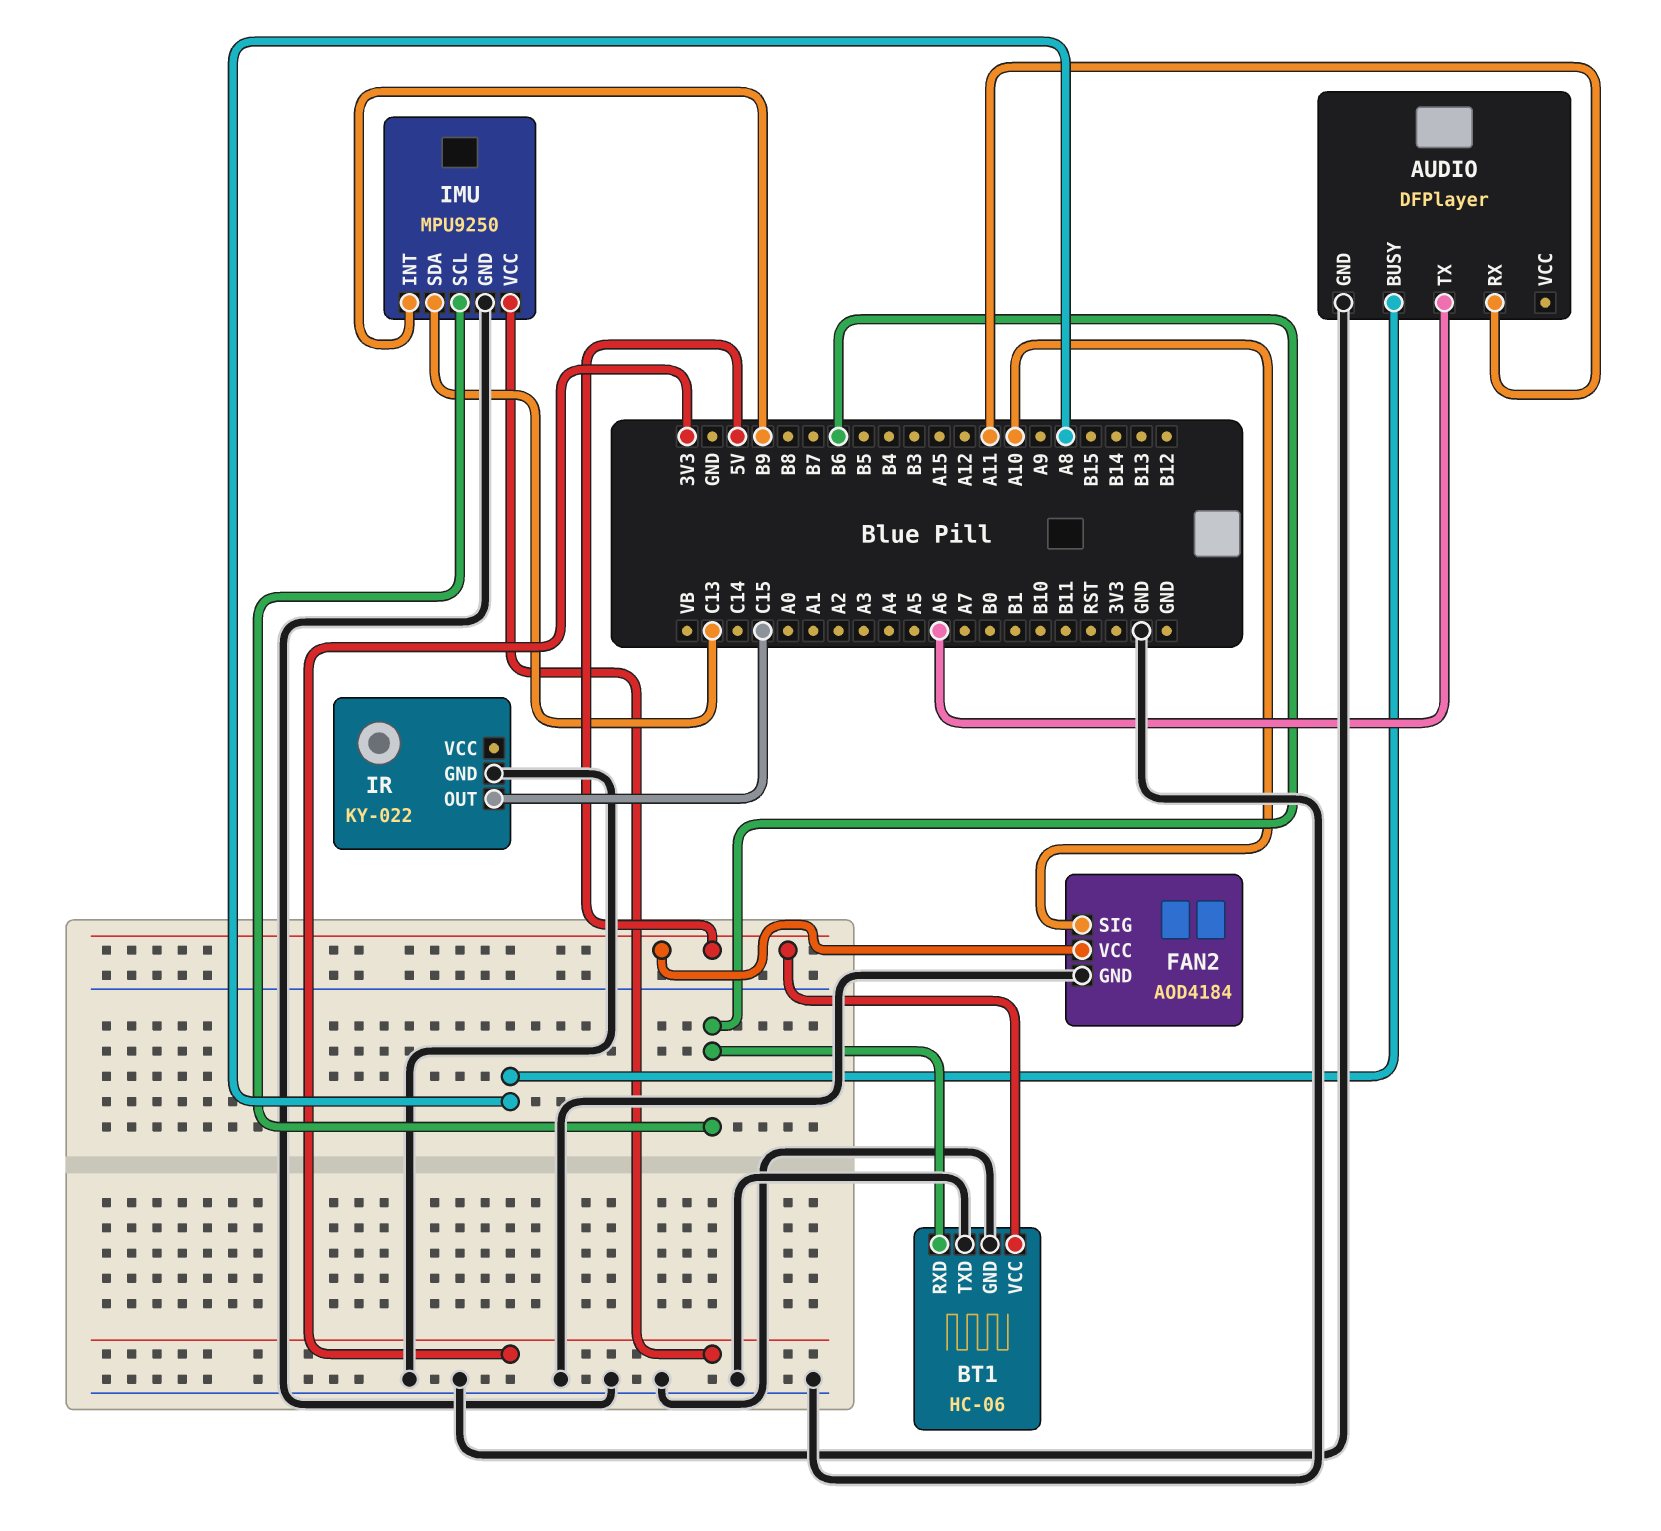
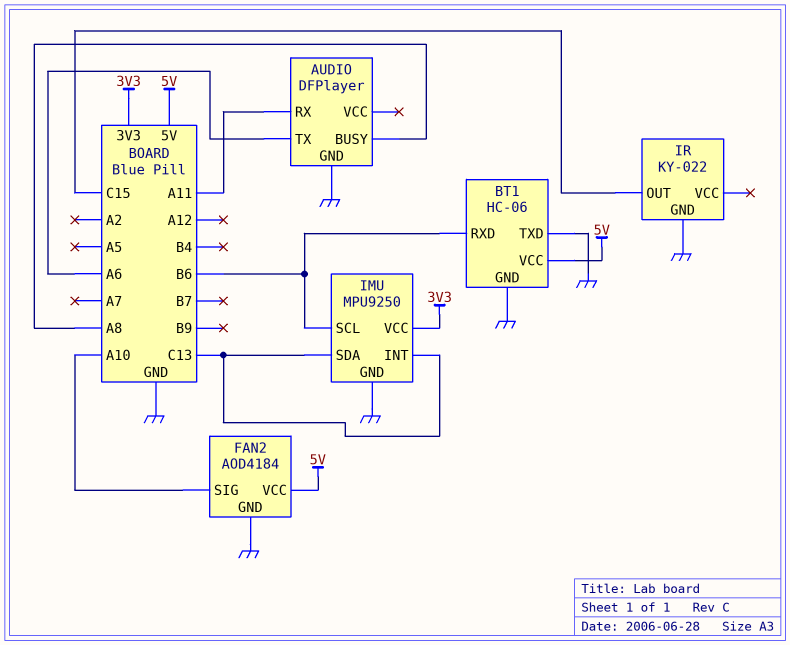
IMU pin INT: B9 -> C13

